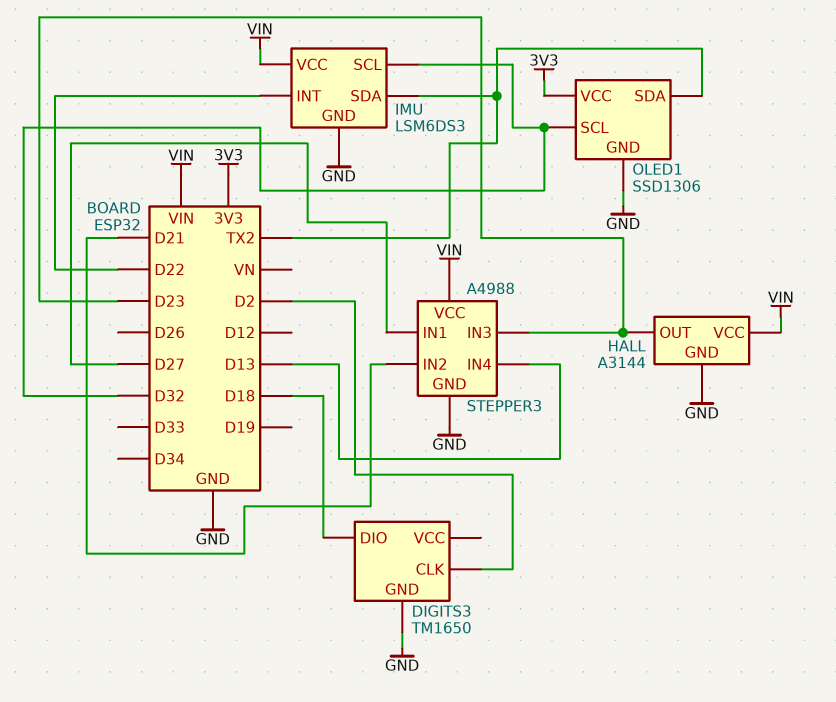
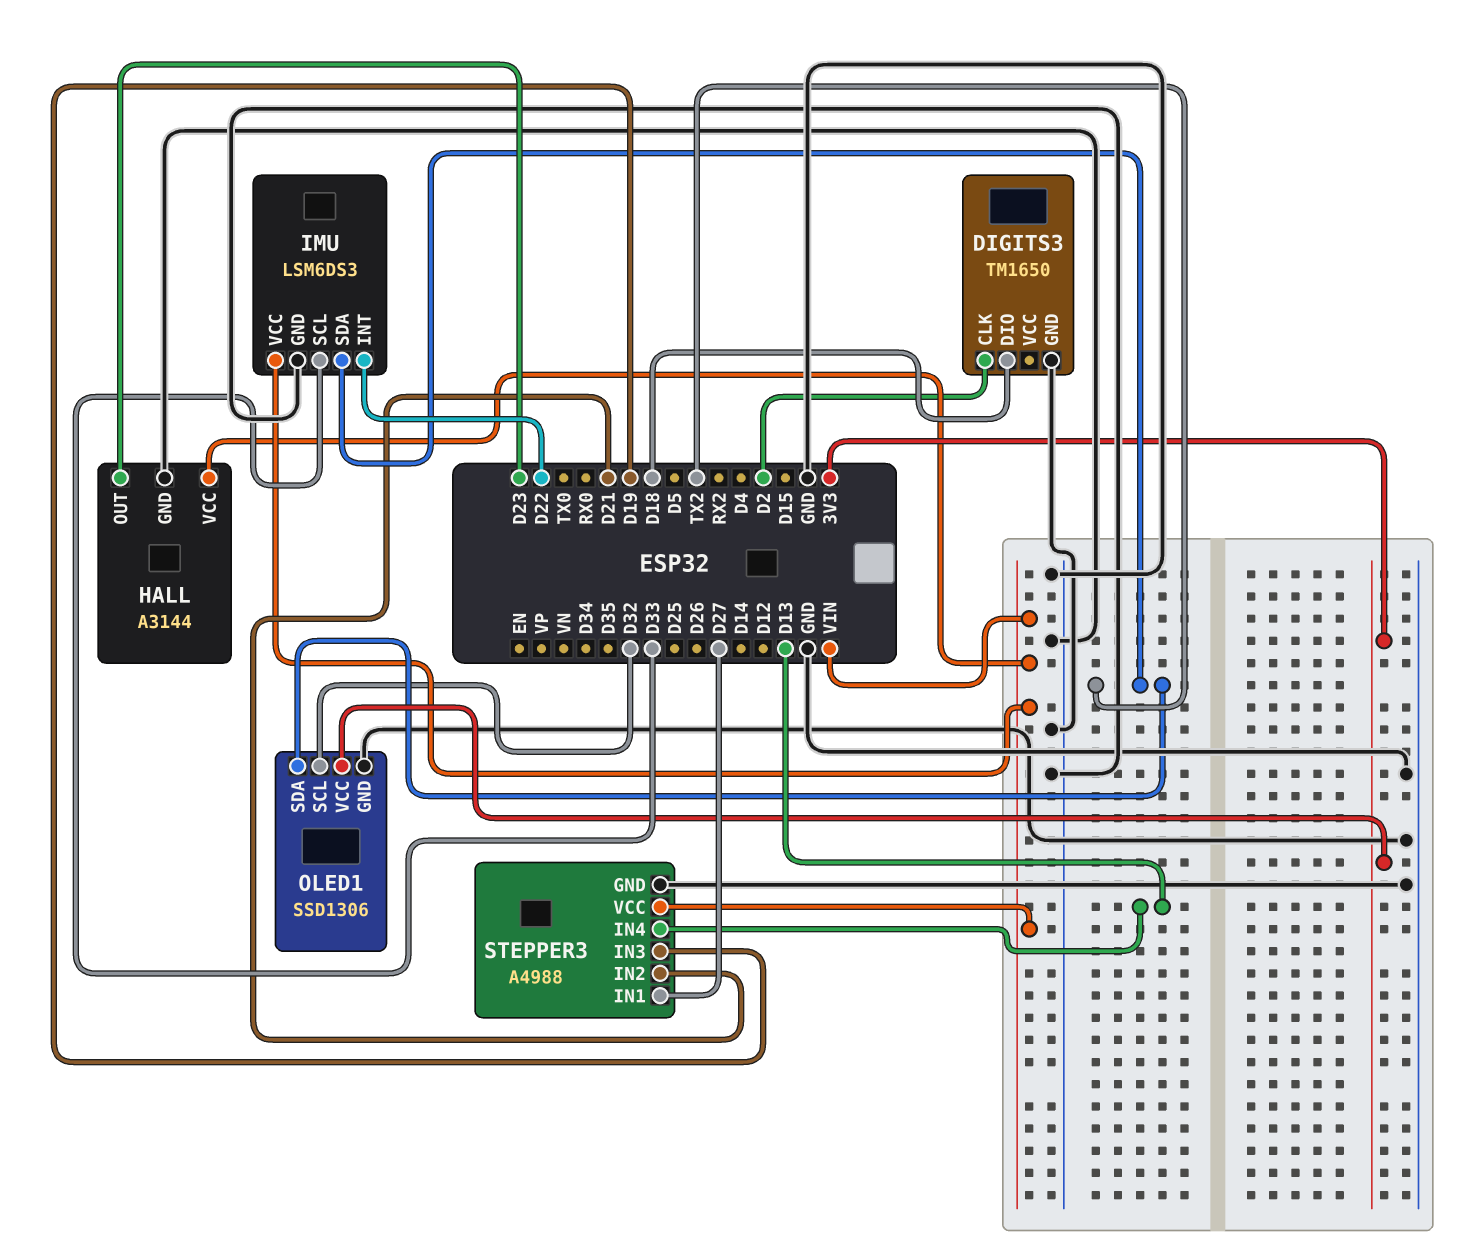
IMU pin SCL: D32 -> D33
STEPPER3 pin IN3: D23 -> D19

